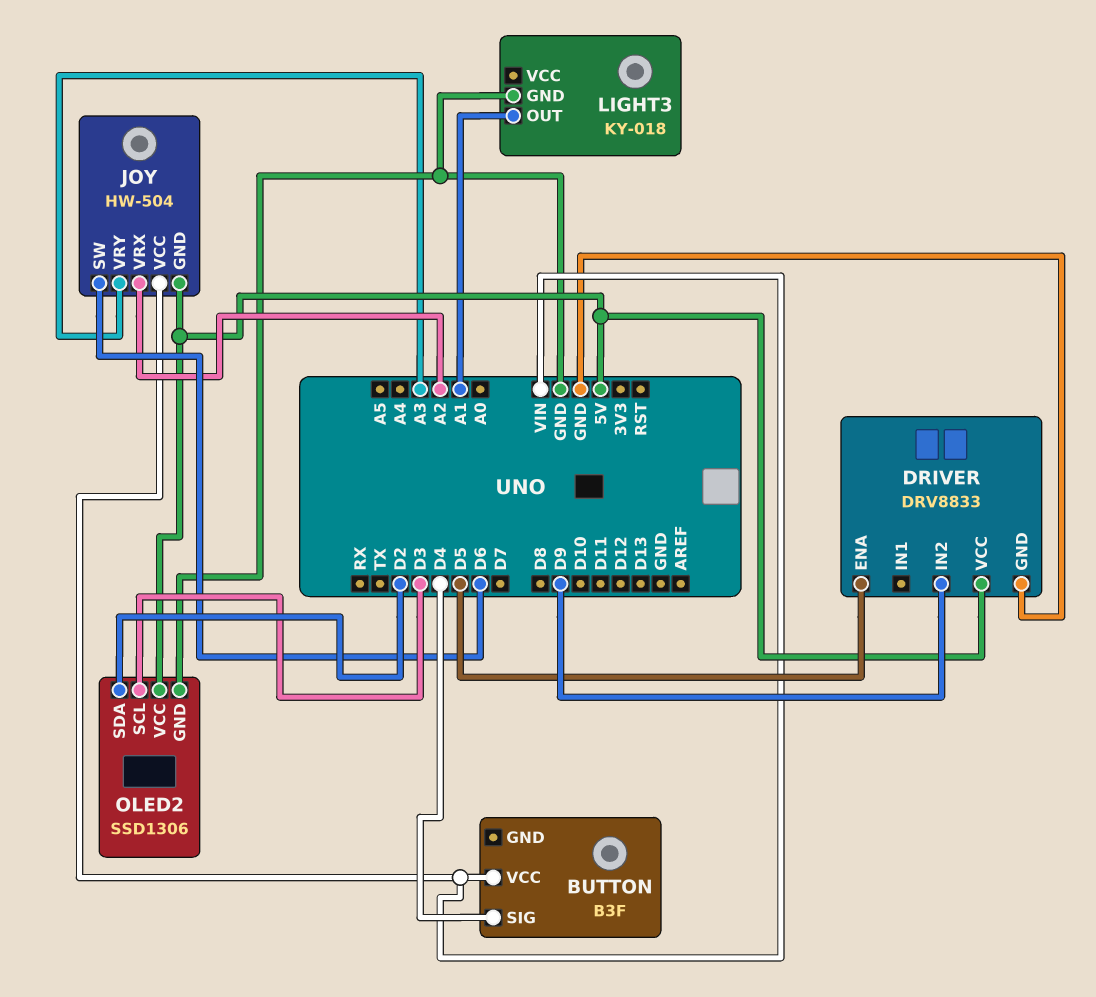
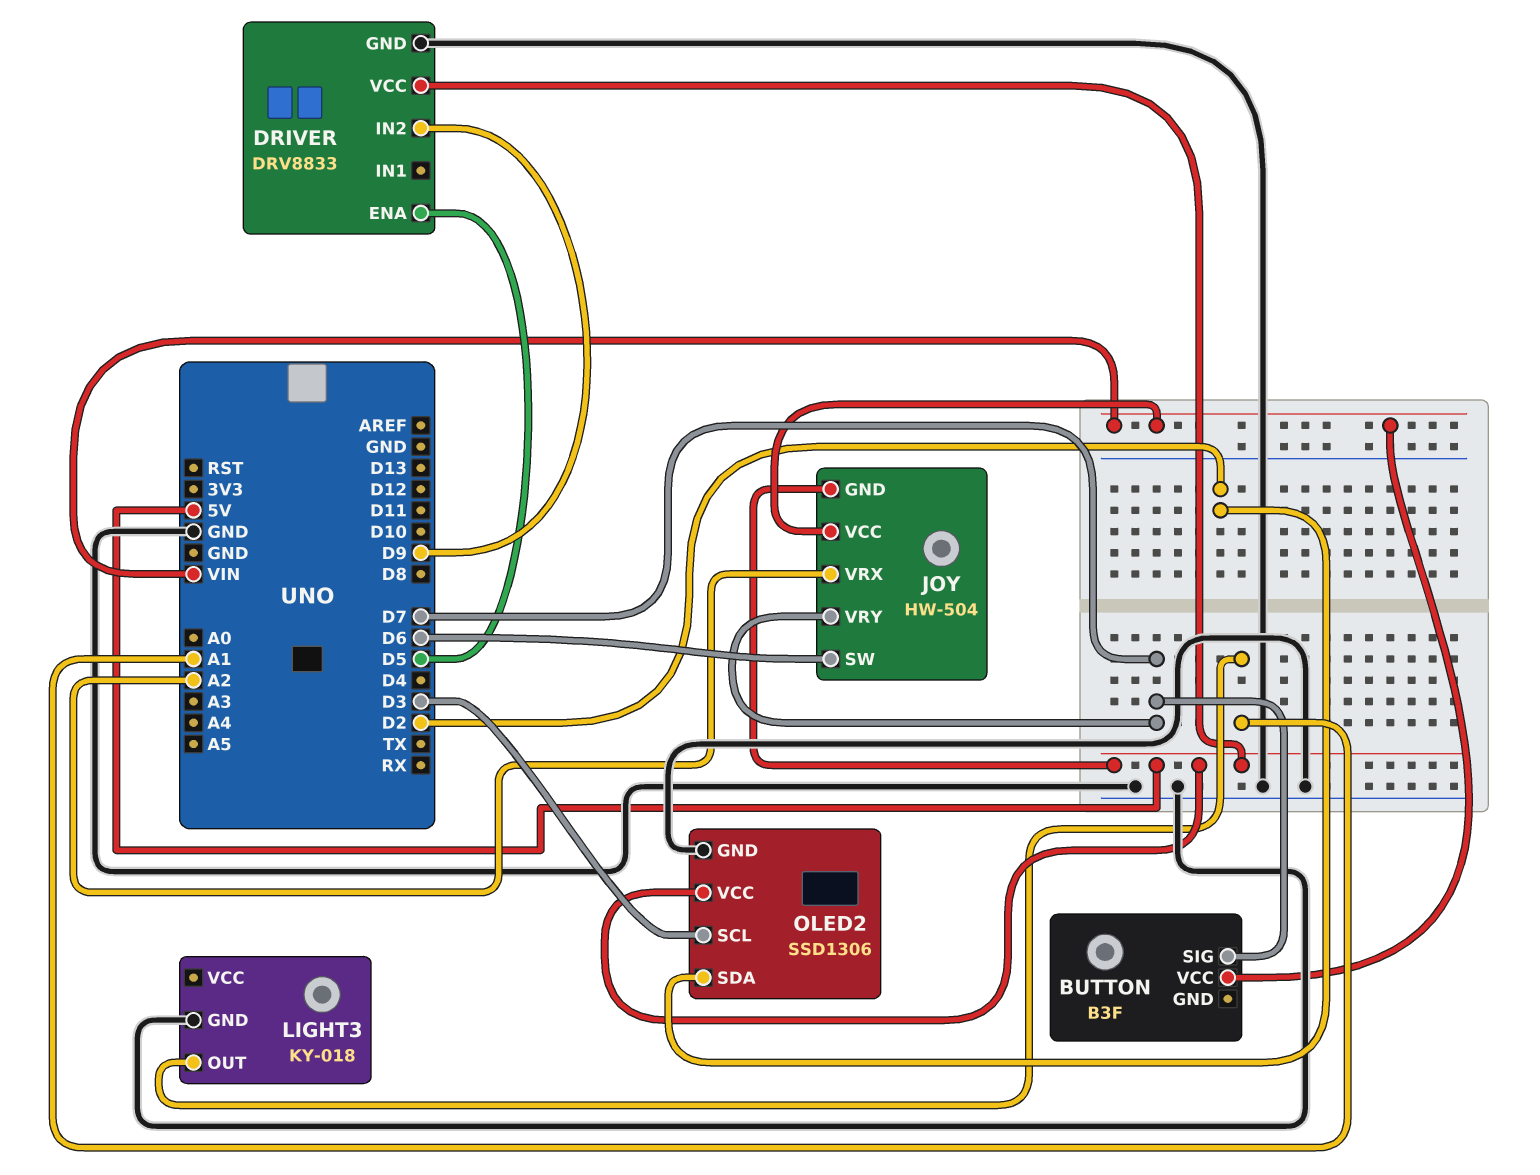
BUTTON pin SIG: D4 -> D7
JOY pin VRY: A3 -> D7

